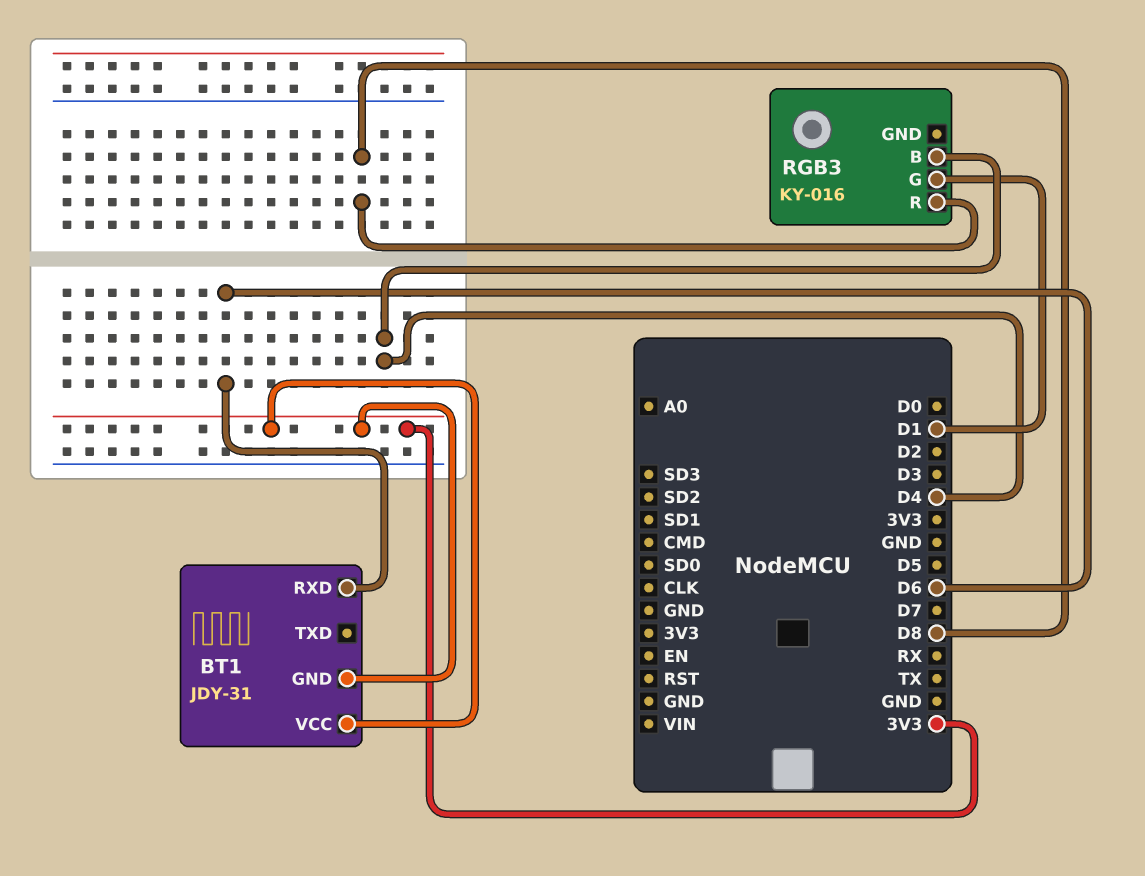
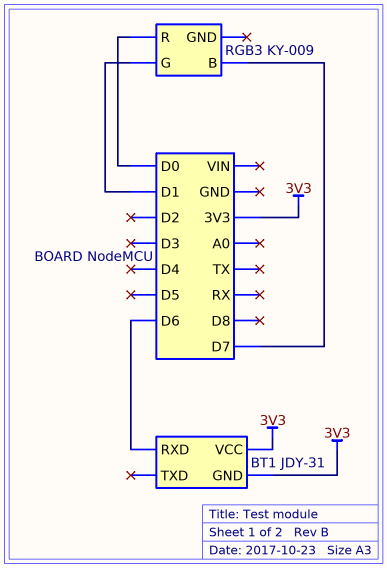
RGB3: KY-016 -> KY-009
RGB3 pin B: D4 -> D7
RGB3 pin R: D8 -> D0

